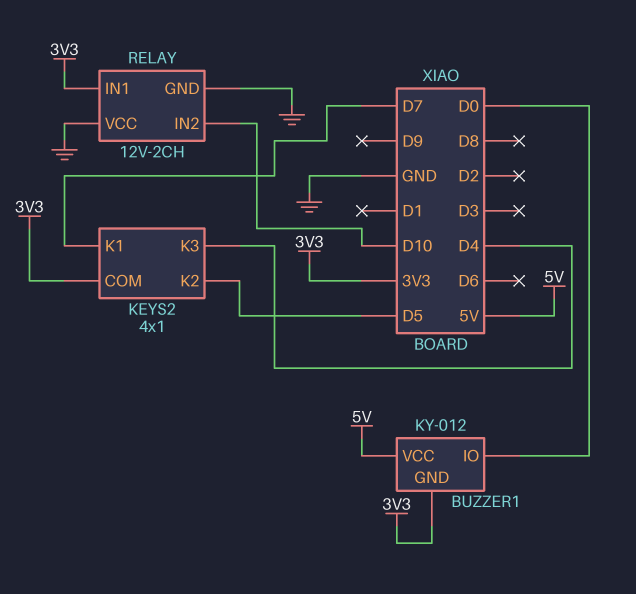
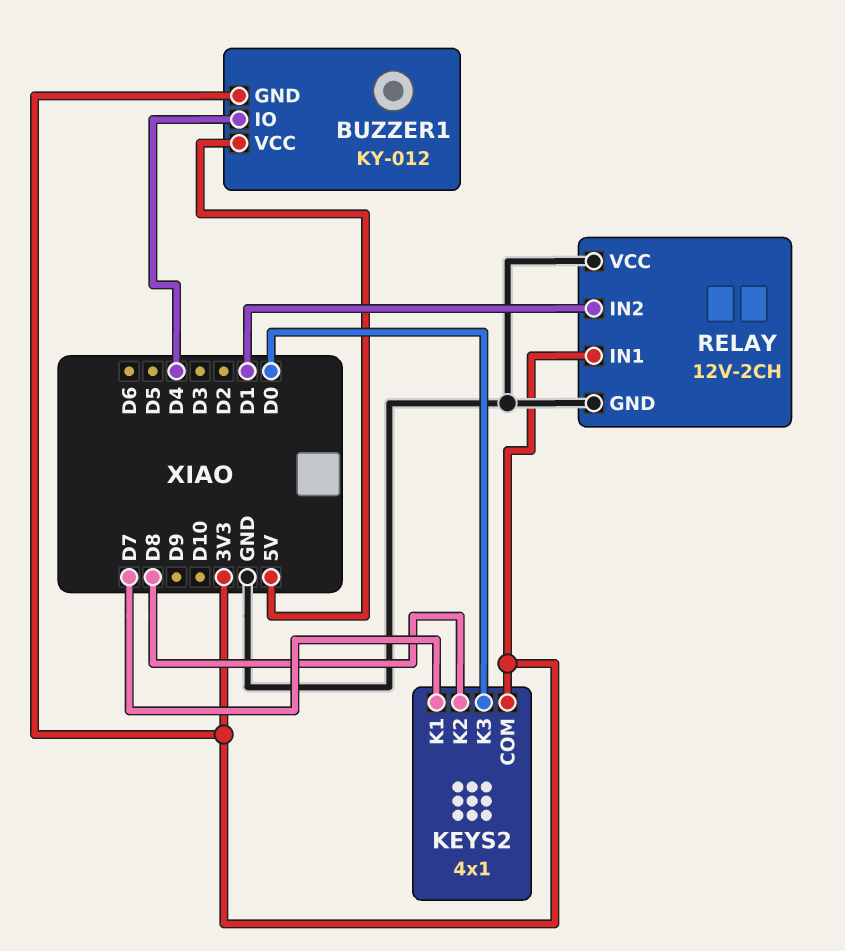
BUZZER1 pin IO: D0 -> D4
KEYS2 pin K2: D5 -> D8
KEYS2 pin K3: D4 -> D0
RELAY pin IN2: D10 -> D1

